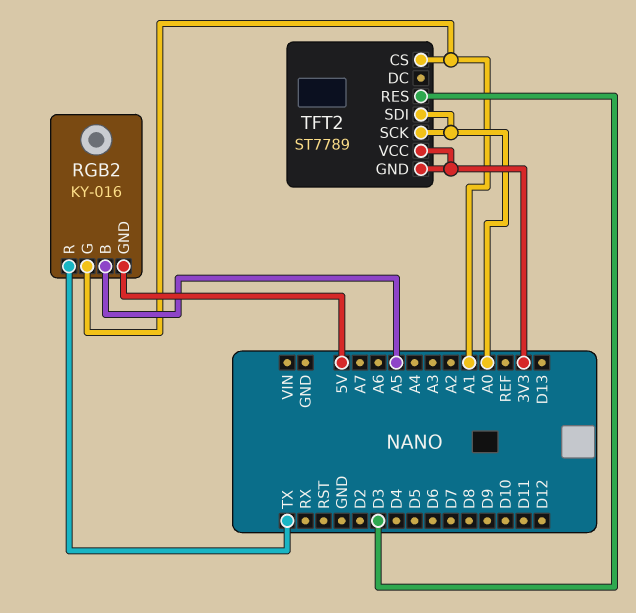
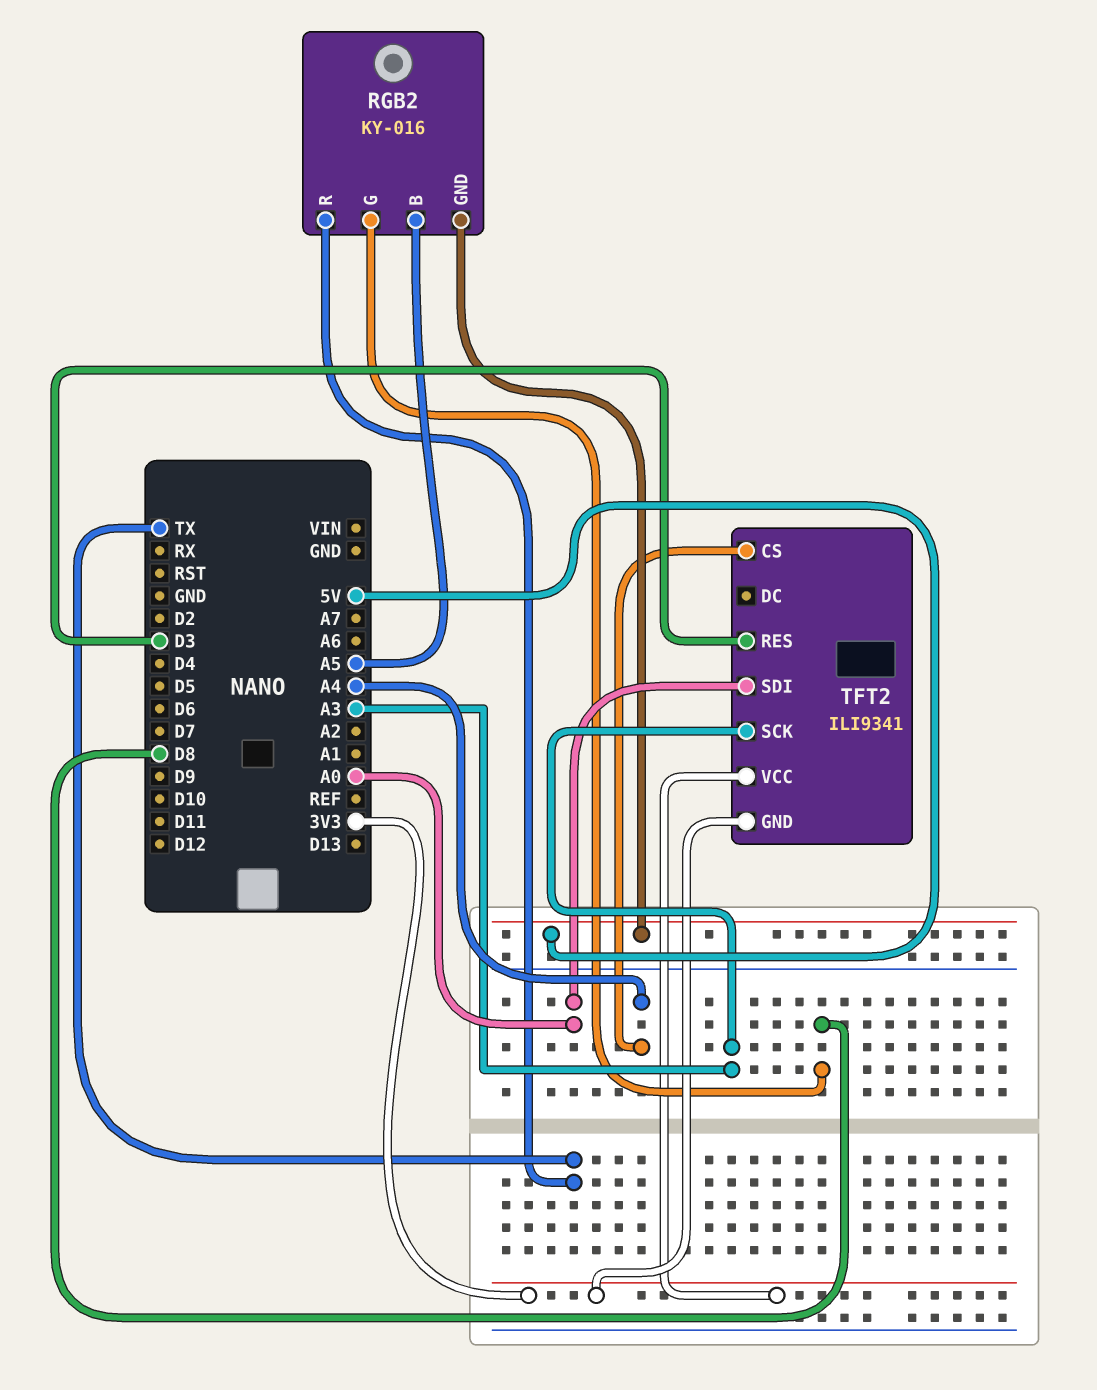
RGB2 pin G: A1 -> D8
TFT2: ST7789 -> ILI9341
TFT2 pin CS: A1 -> A4
TFT2 pin SCK: A0 -> A3

